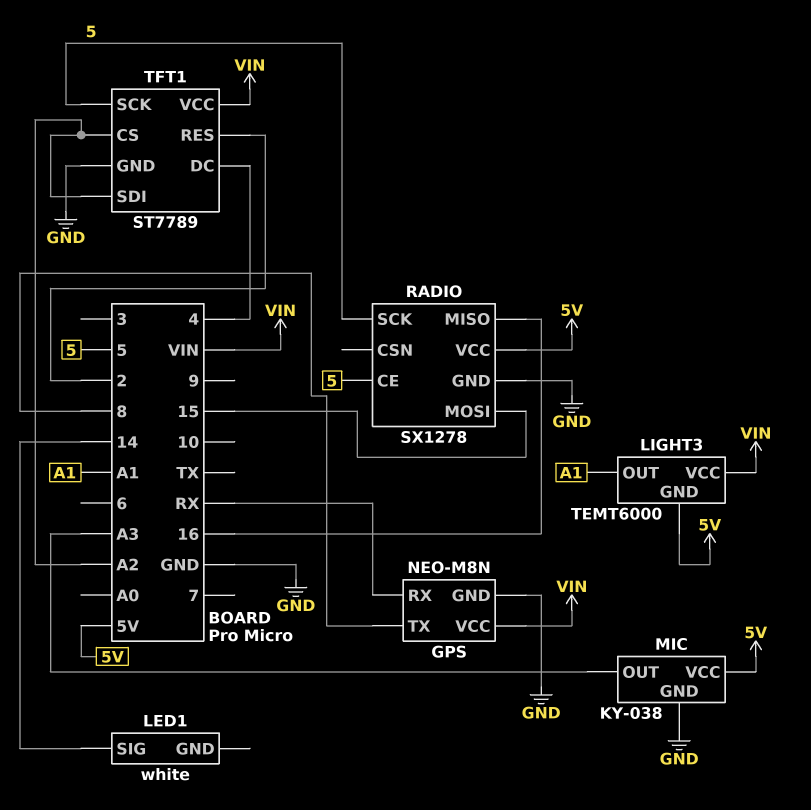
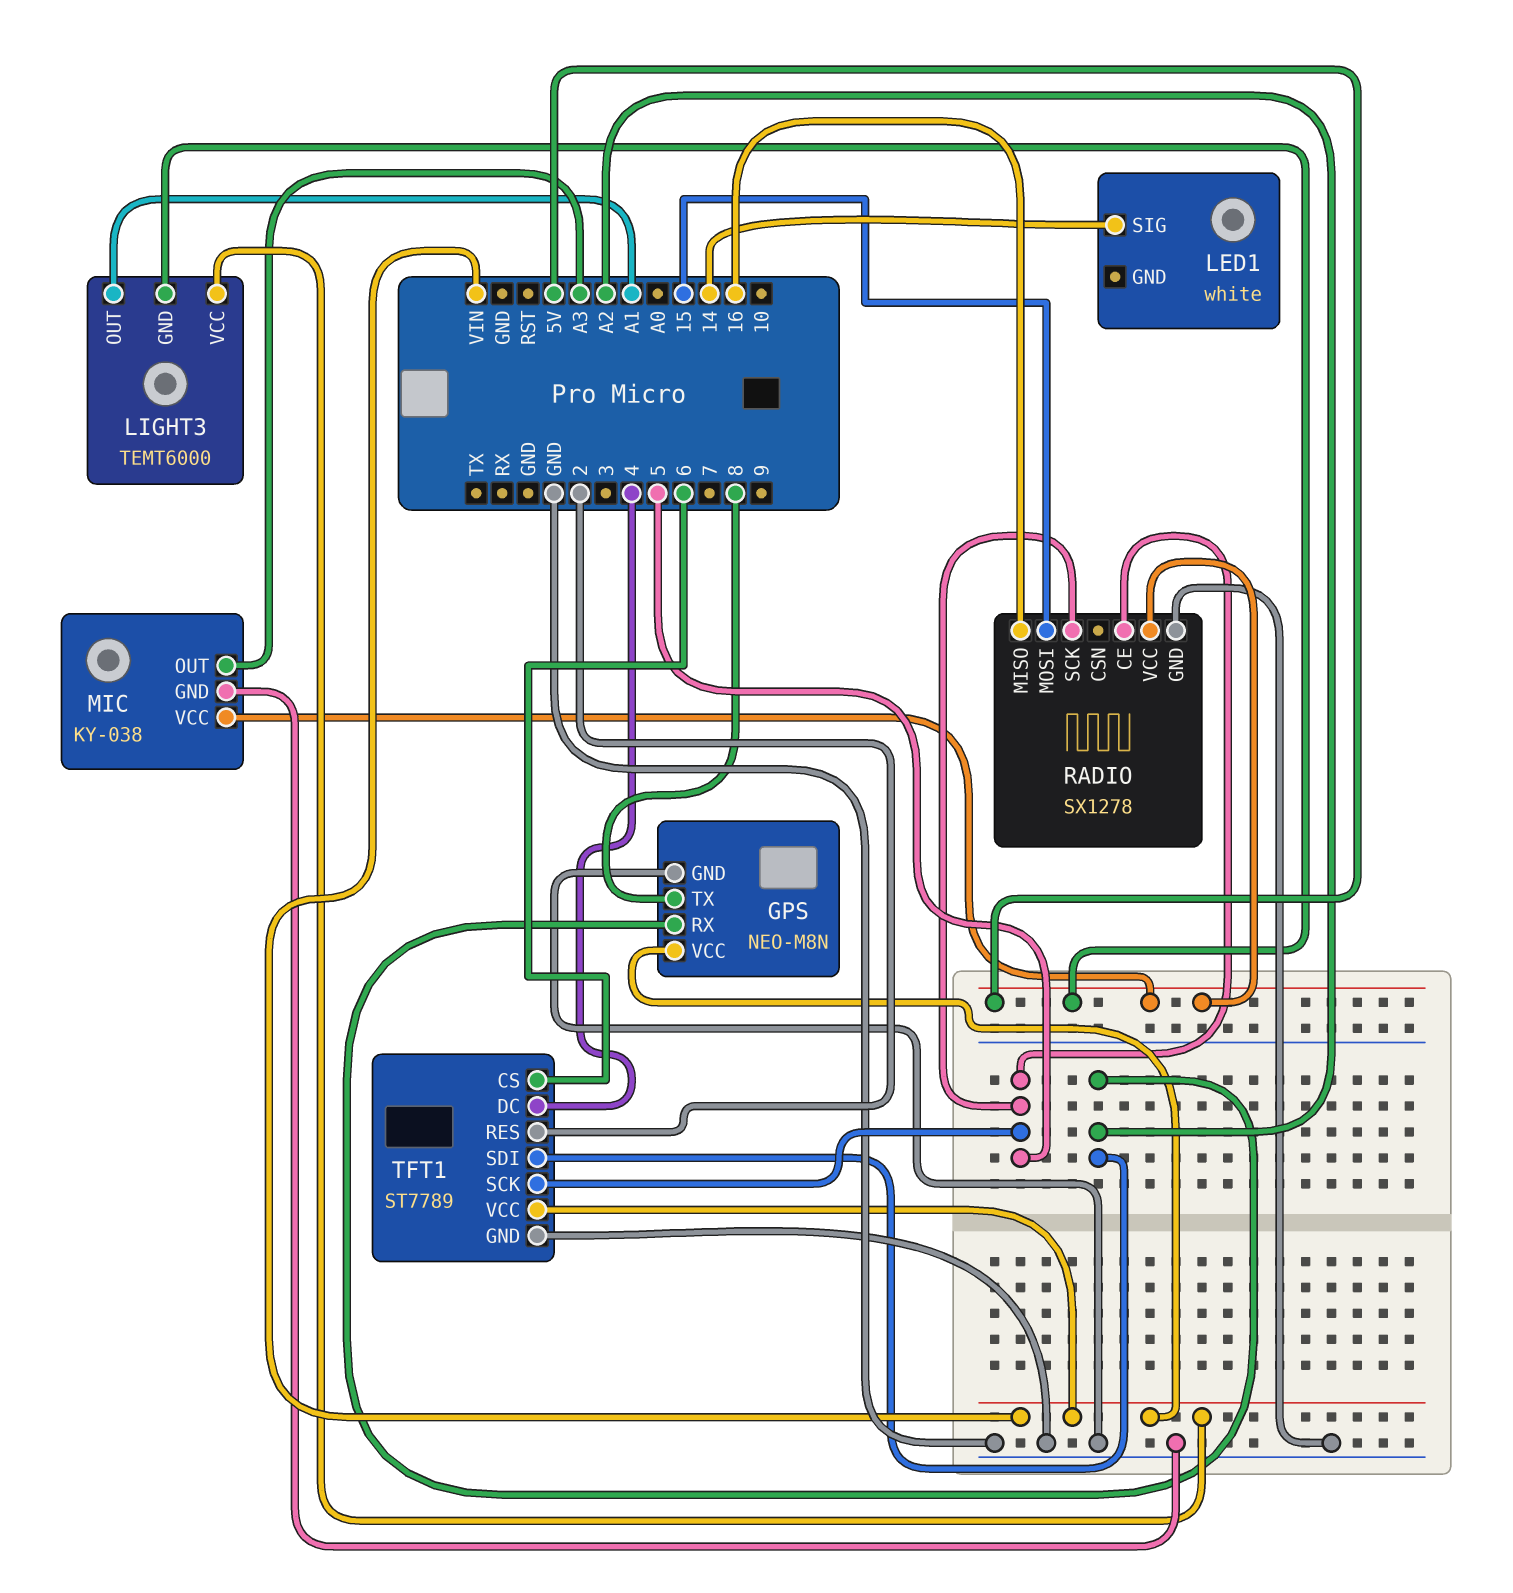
GPS pin RX: RX -> A2
TFT1 pin CS: A2 -> 6

